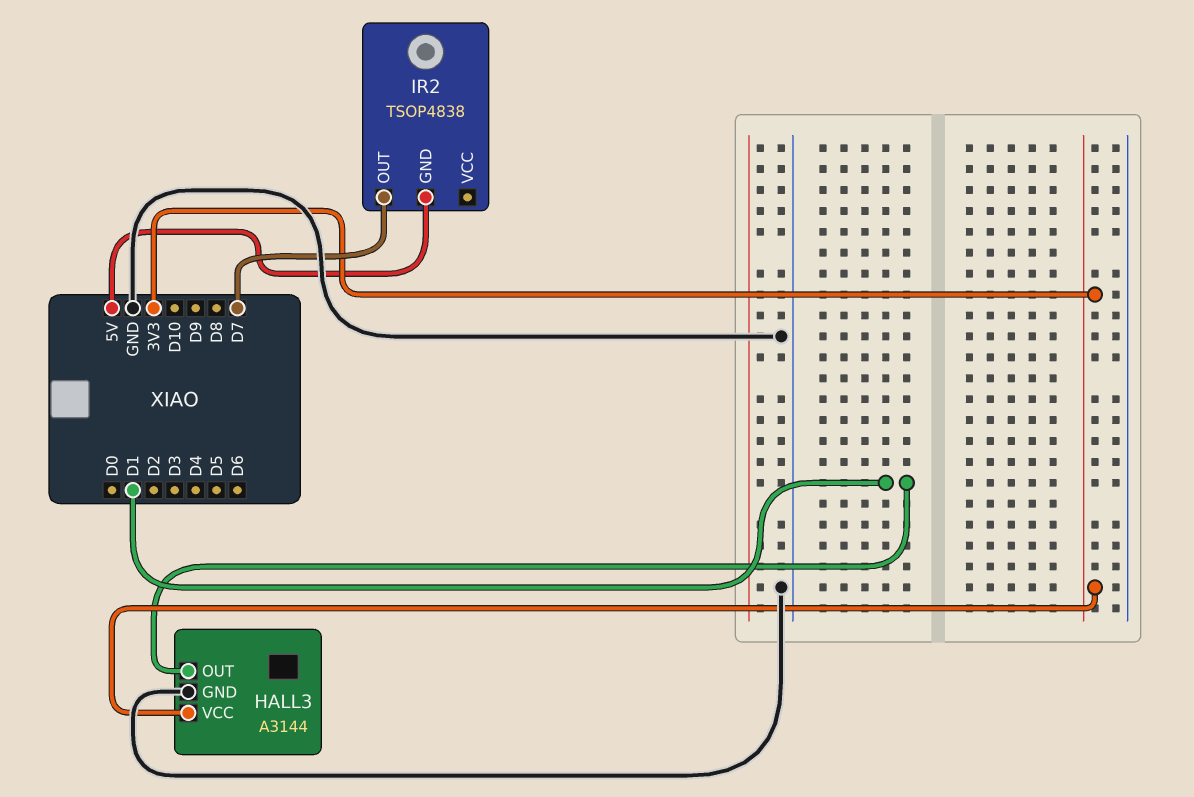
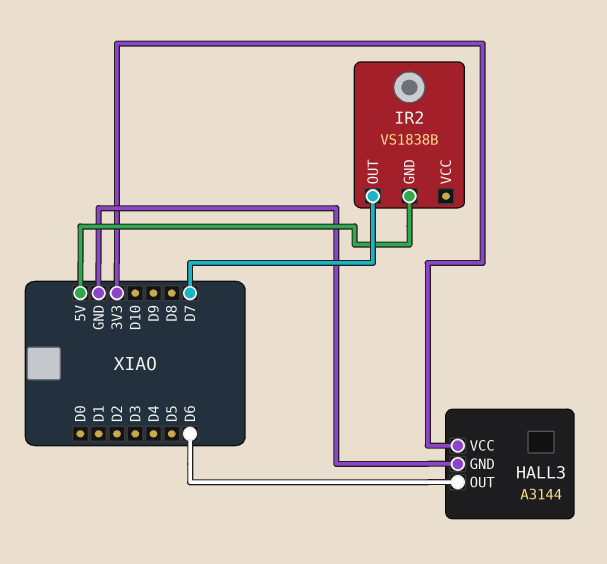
HALL3 pin OUT: D1 -> D6
IR2: TSOP4838 -> VS1838B

